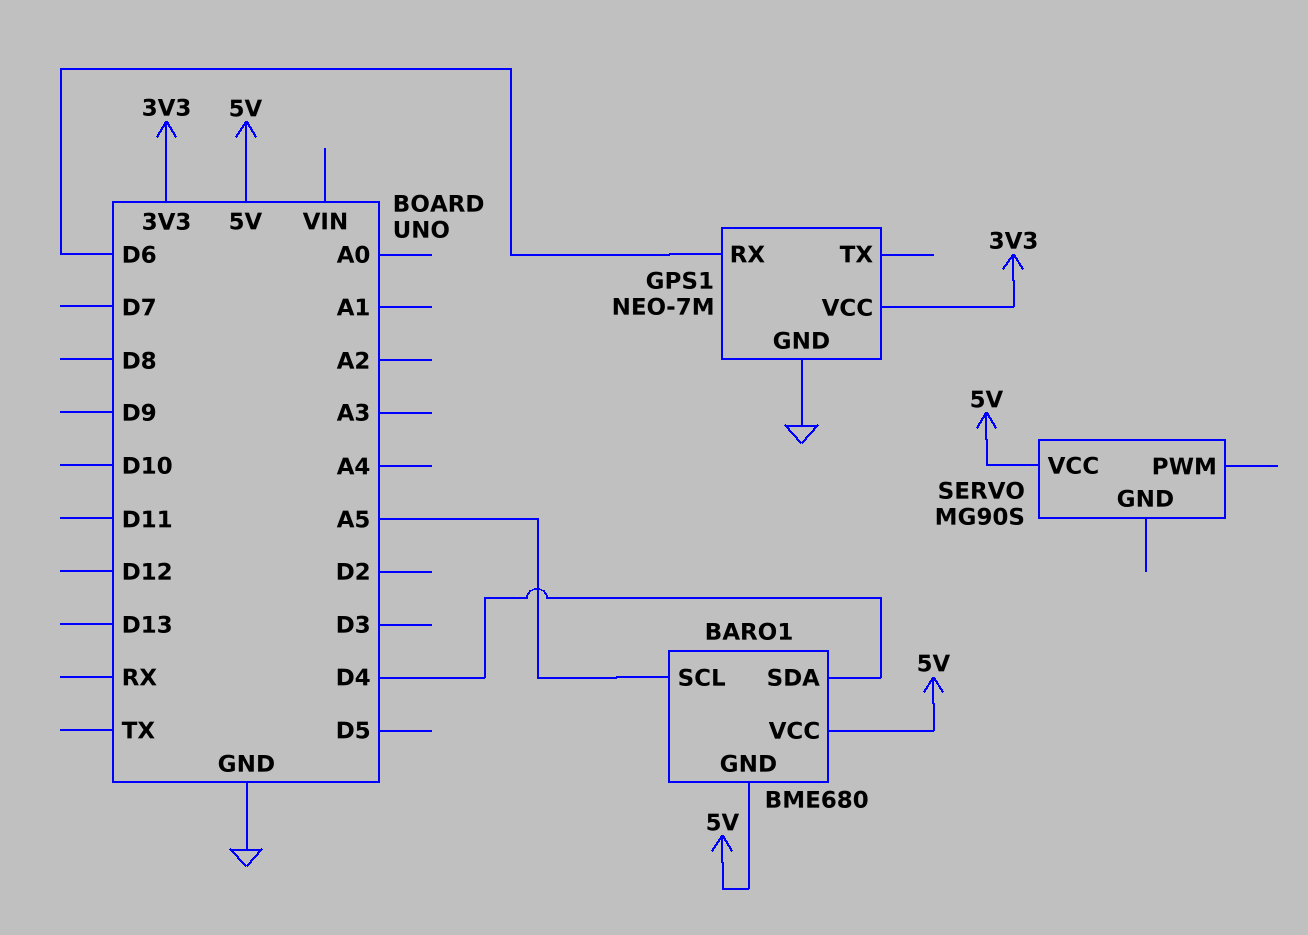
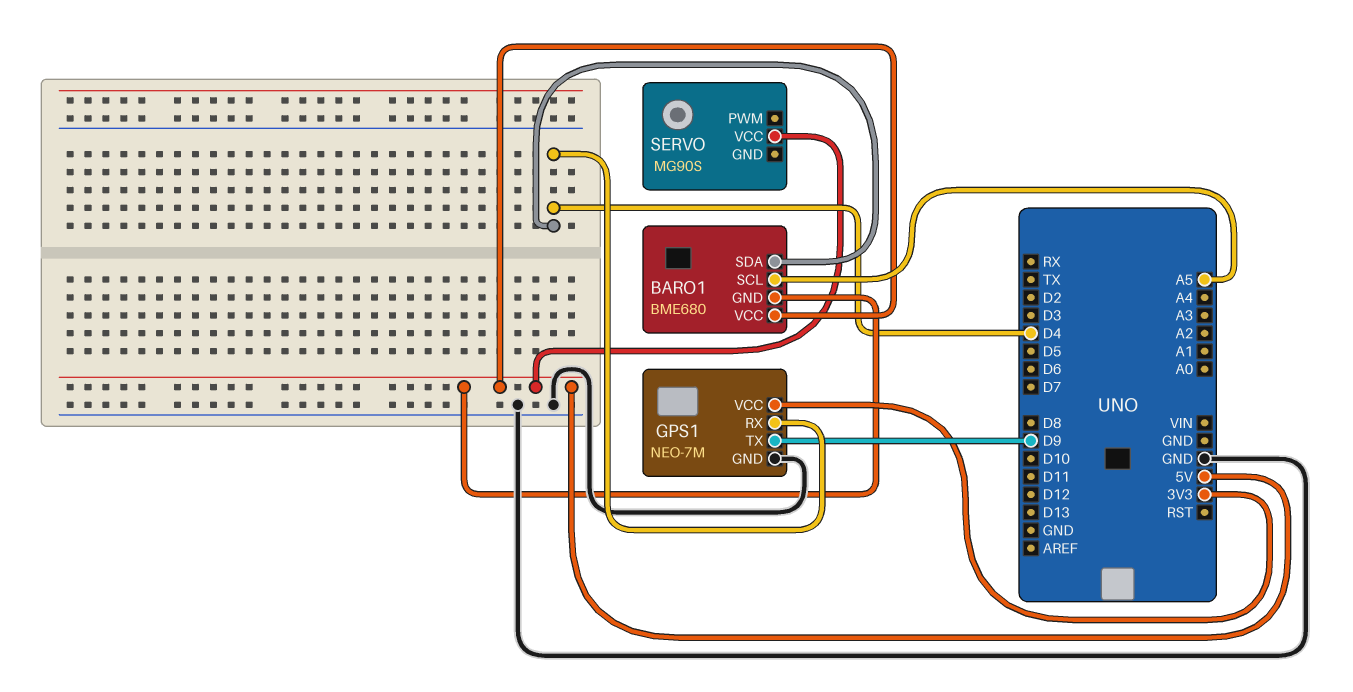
GPS1 pin RX: D6 -> D4
GPS1 pin TX: none -> D9

